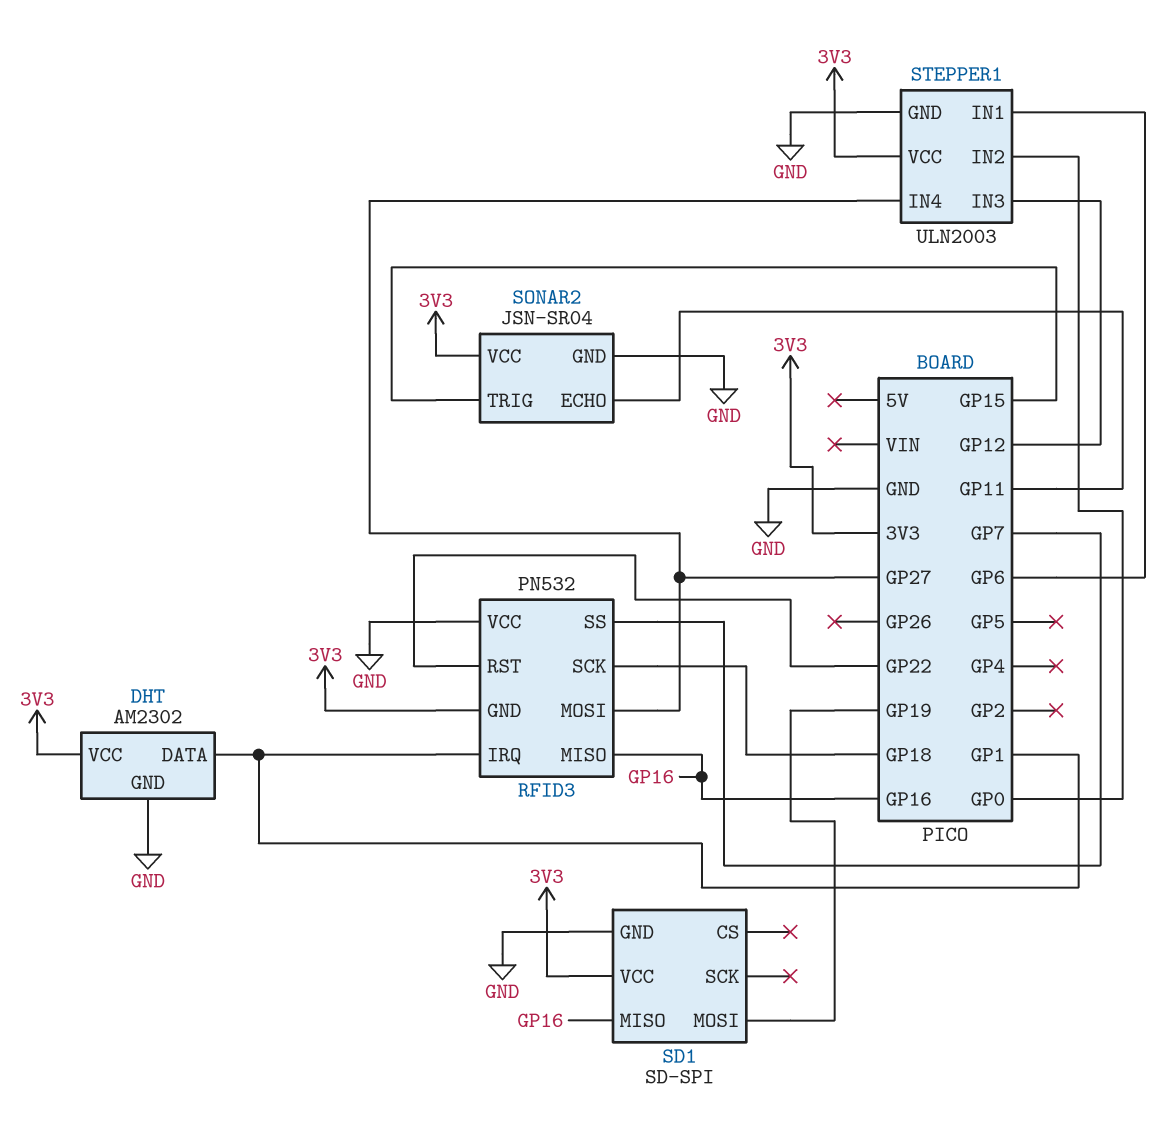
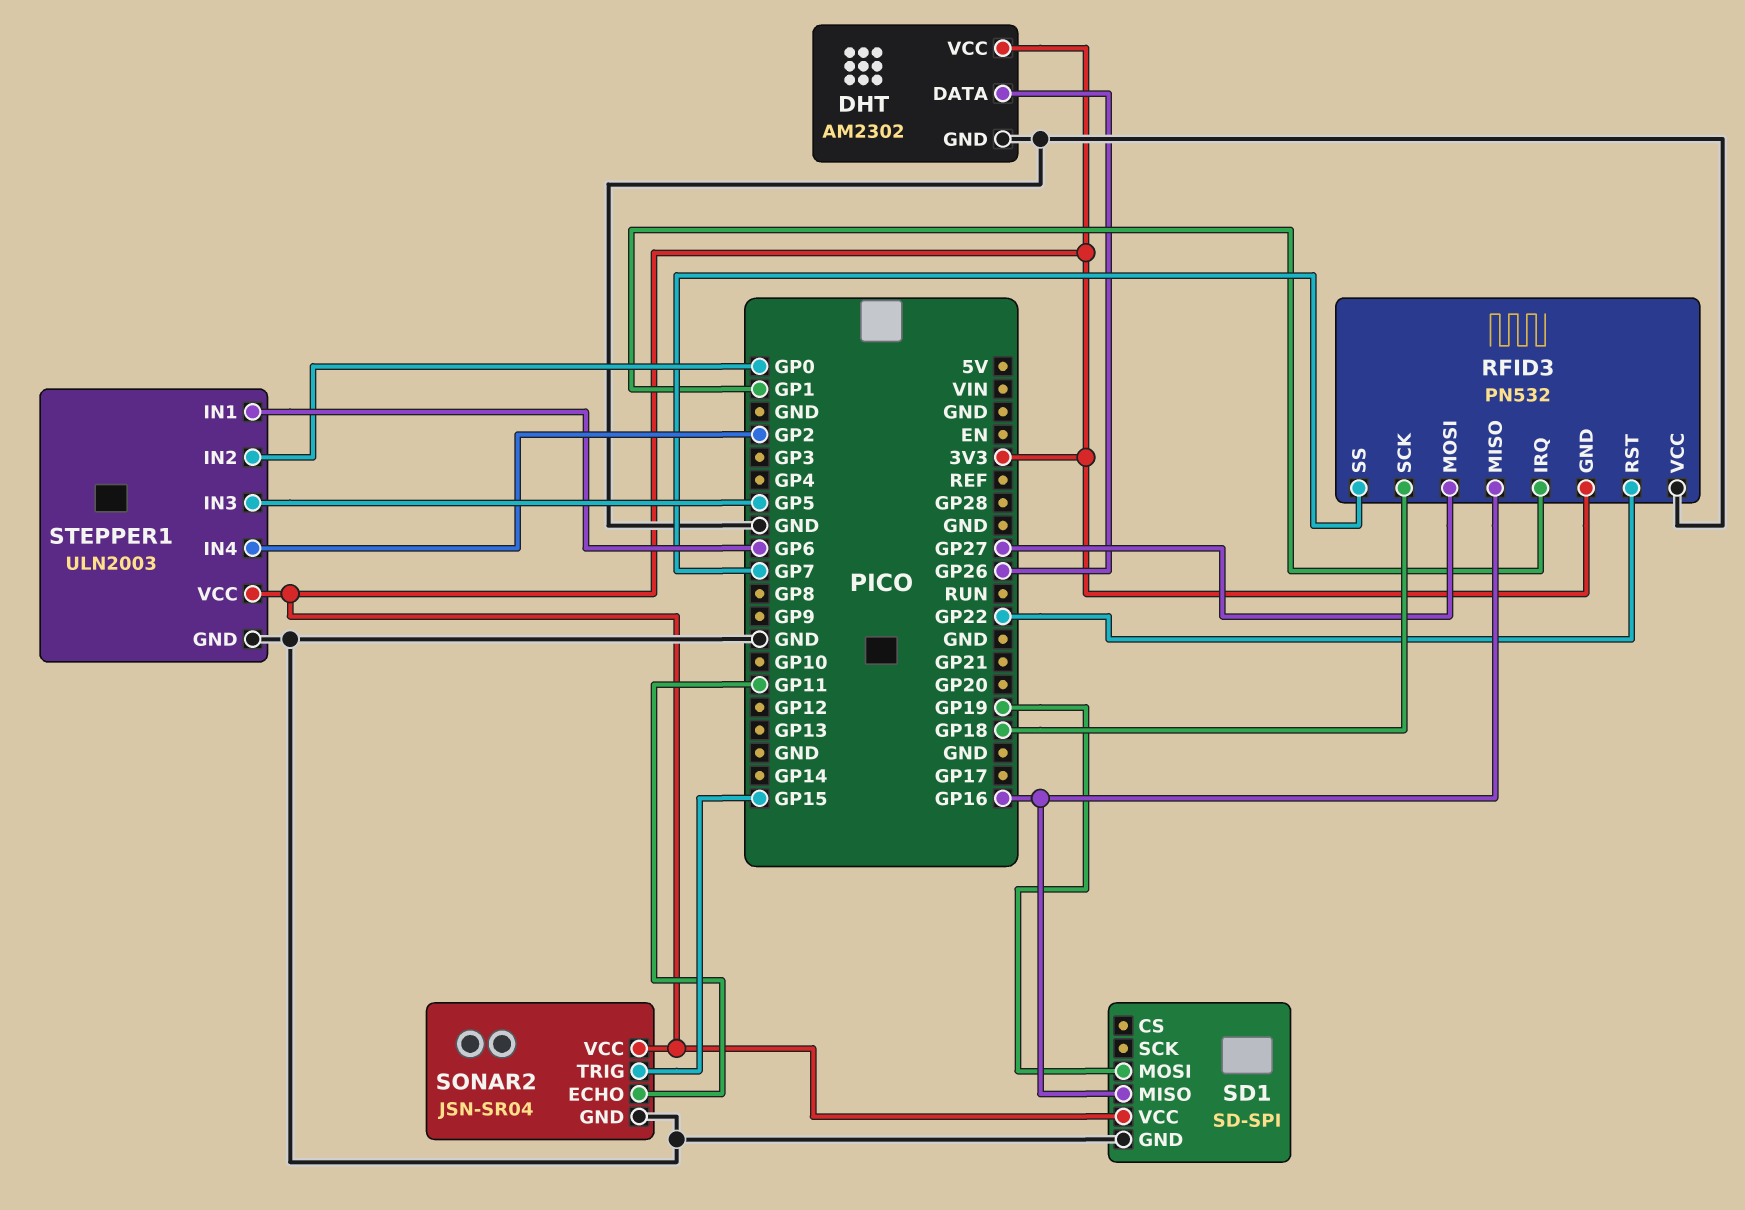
DHT pin DATA: GP1 -> GP26
STEPPER1 pin IN3: GP12 -> GP5
STEPPER1 pin IN4: GP27 -> GP2

